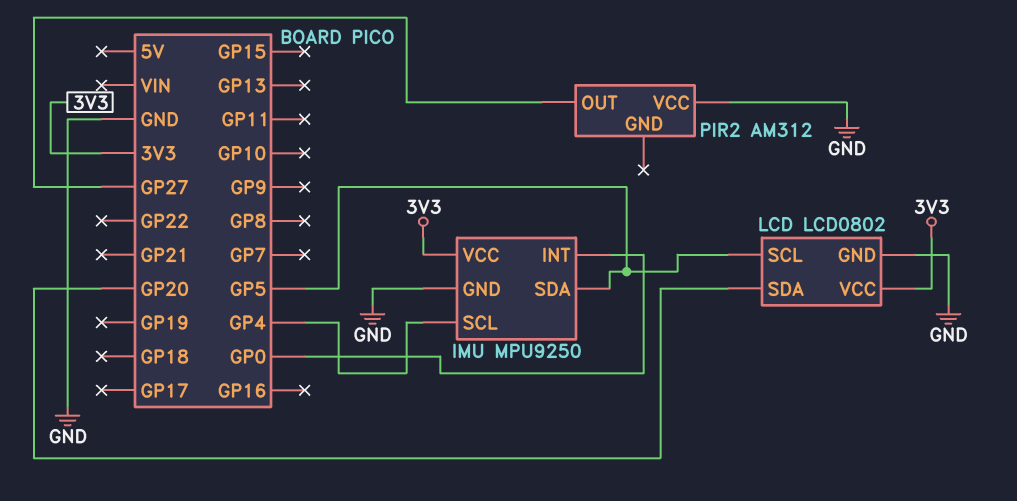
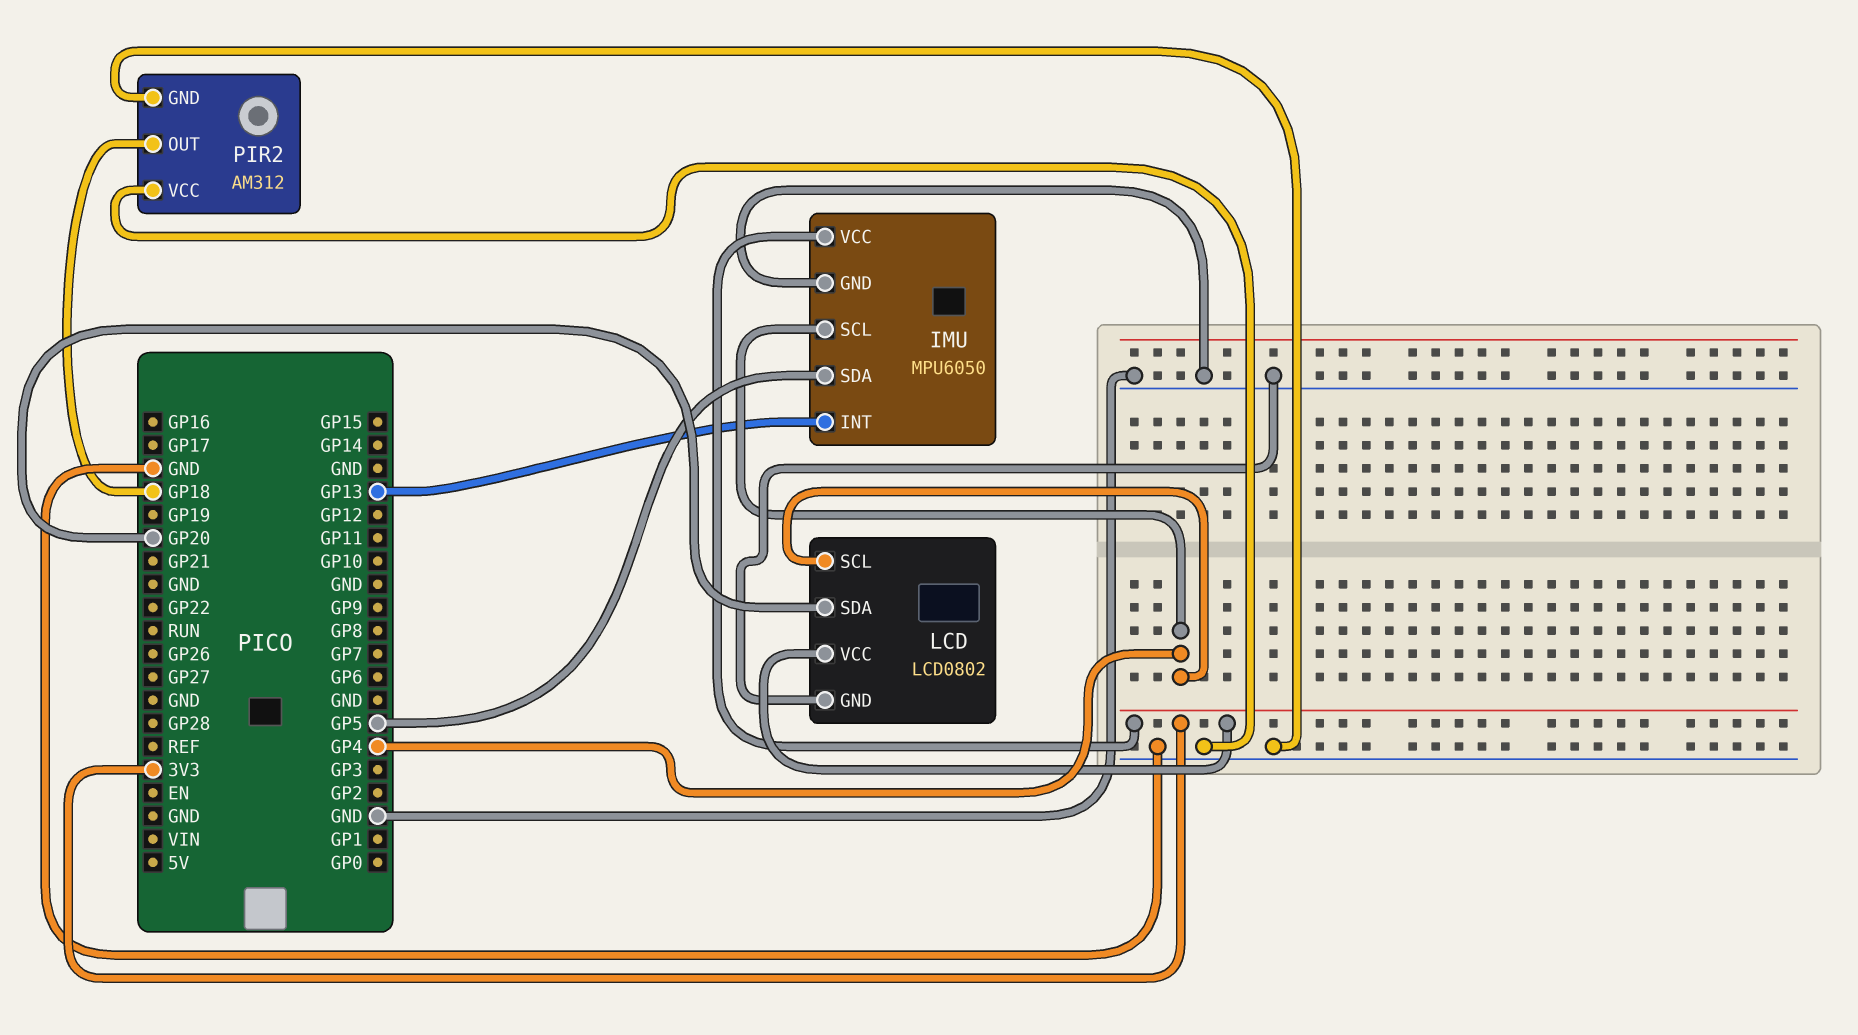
IMU: MPU9250 -> MPU6050
IMU pin INT: GP0 -> GP13
LCD pin SCL: GP5 -> GP4
PIR2 pin GND: none -> GND
PIR2 pin OUT: GP27 -> GP18

